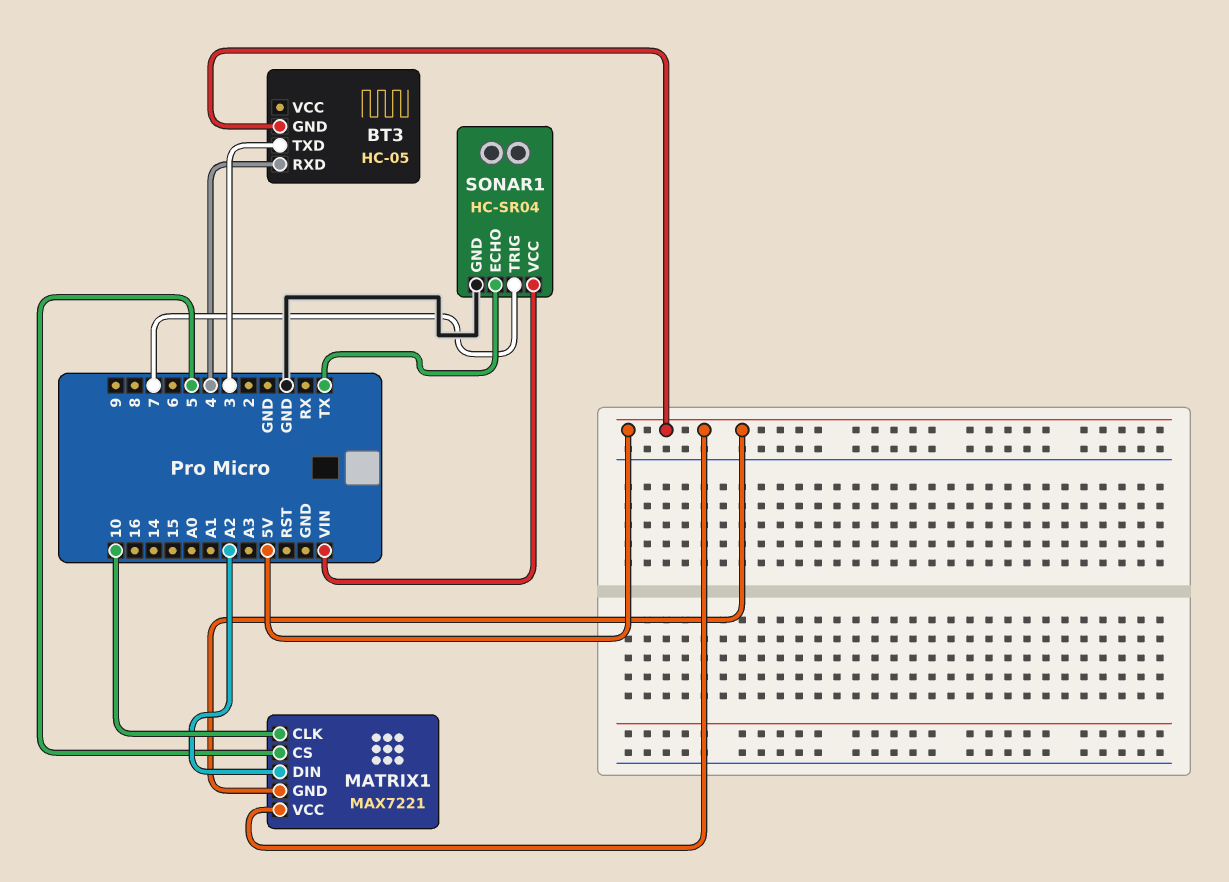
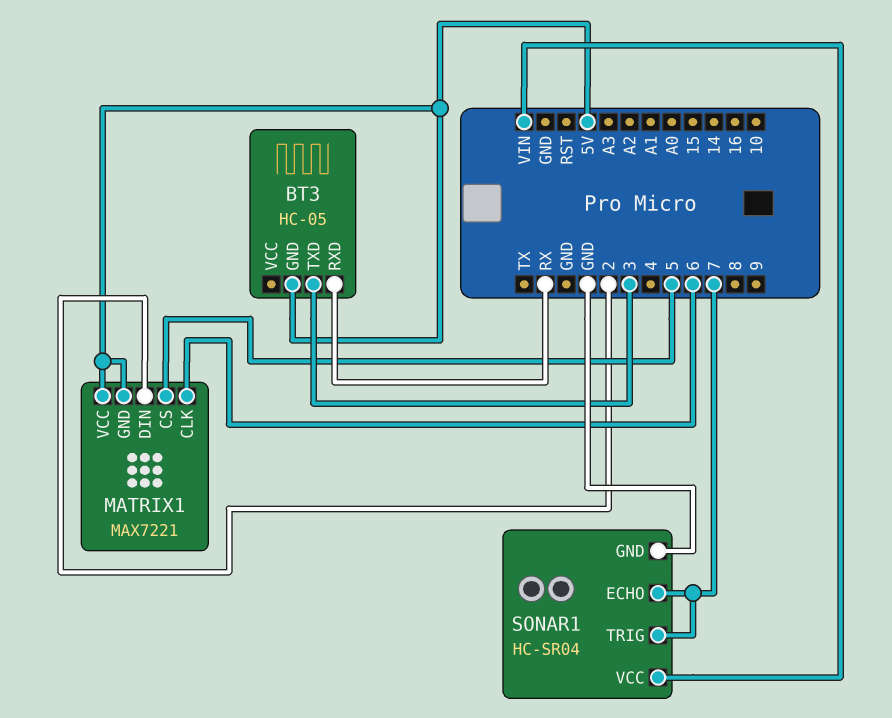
BT3 pin RXD: 4 -> RX
MATRIX1 pin CLK: 10 -> 6
MATRIX1 pin DIN: A2 -> 2
SONAR1 pin ECHO: TX -> 7

